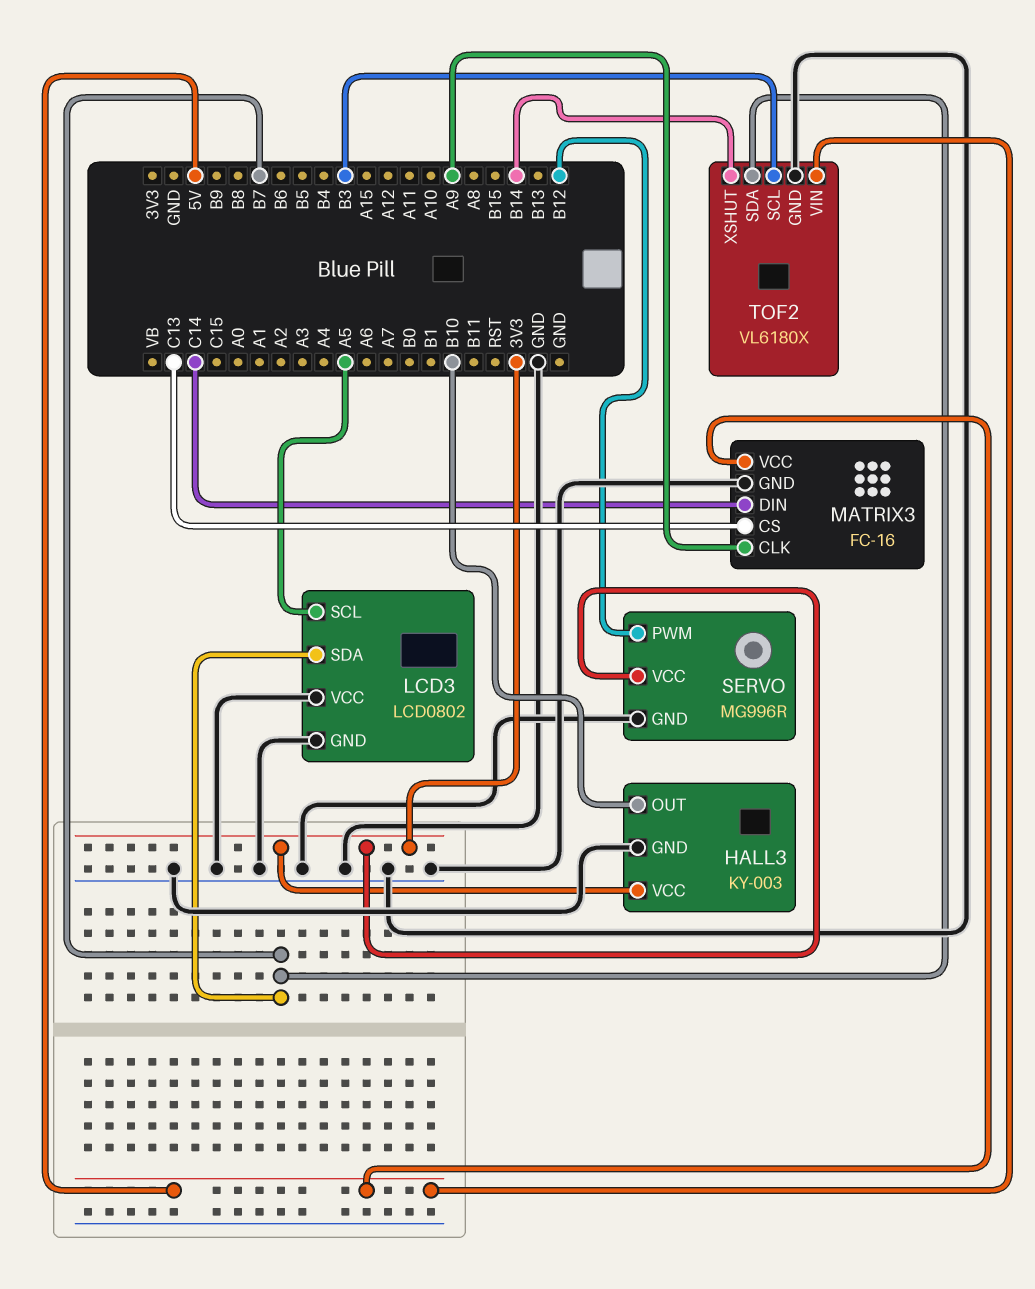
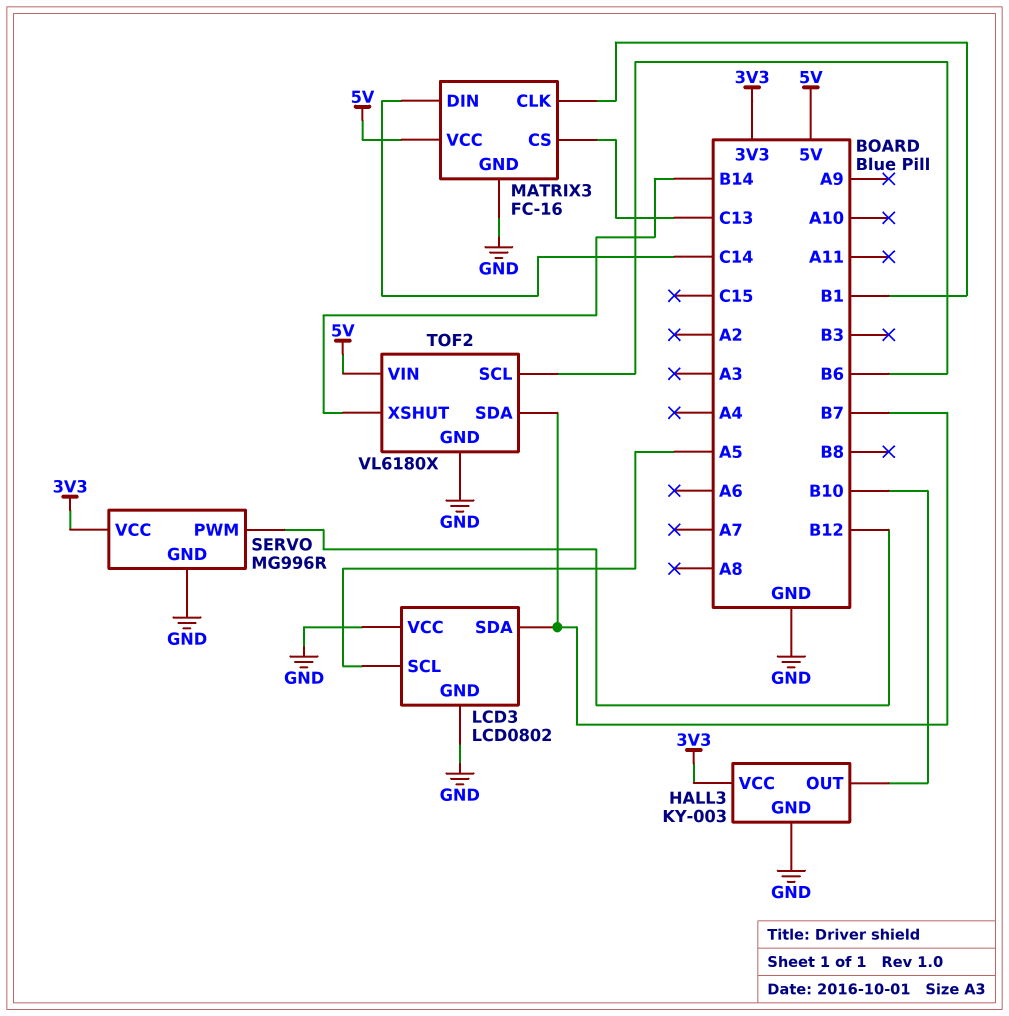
MATRIX3 pin CLK: A9 -> B1
TOF2 pin SCL: B3 -> B6

